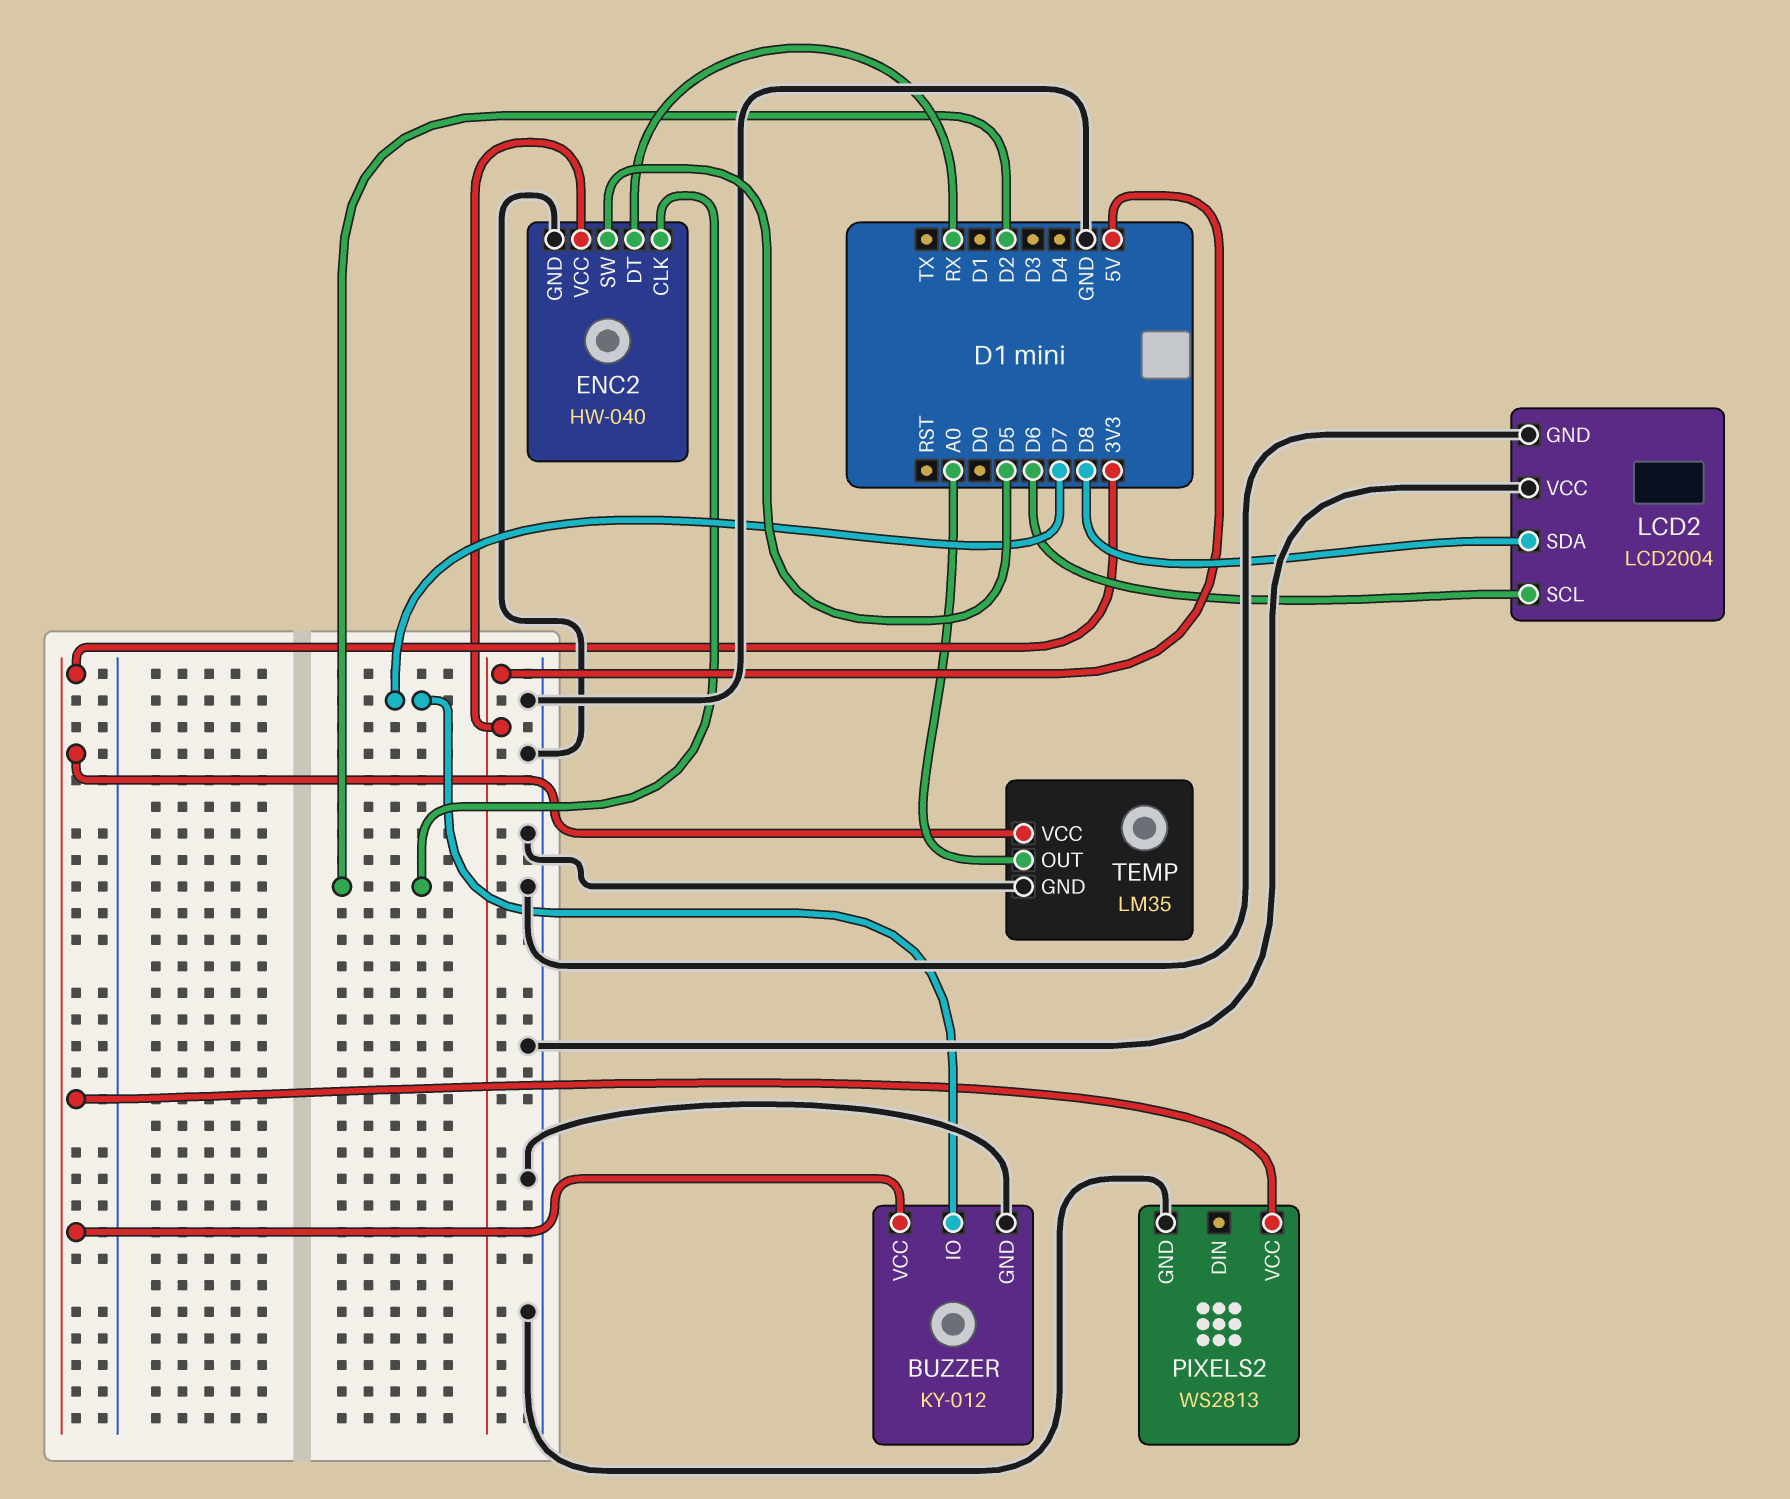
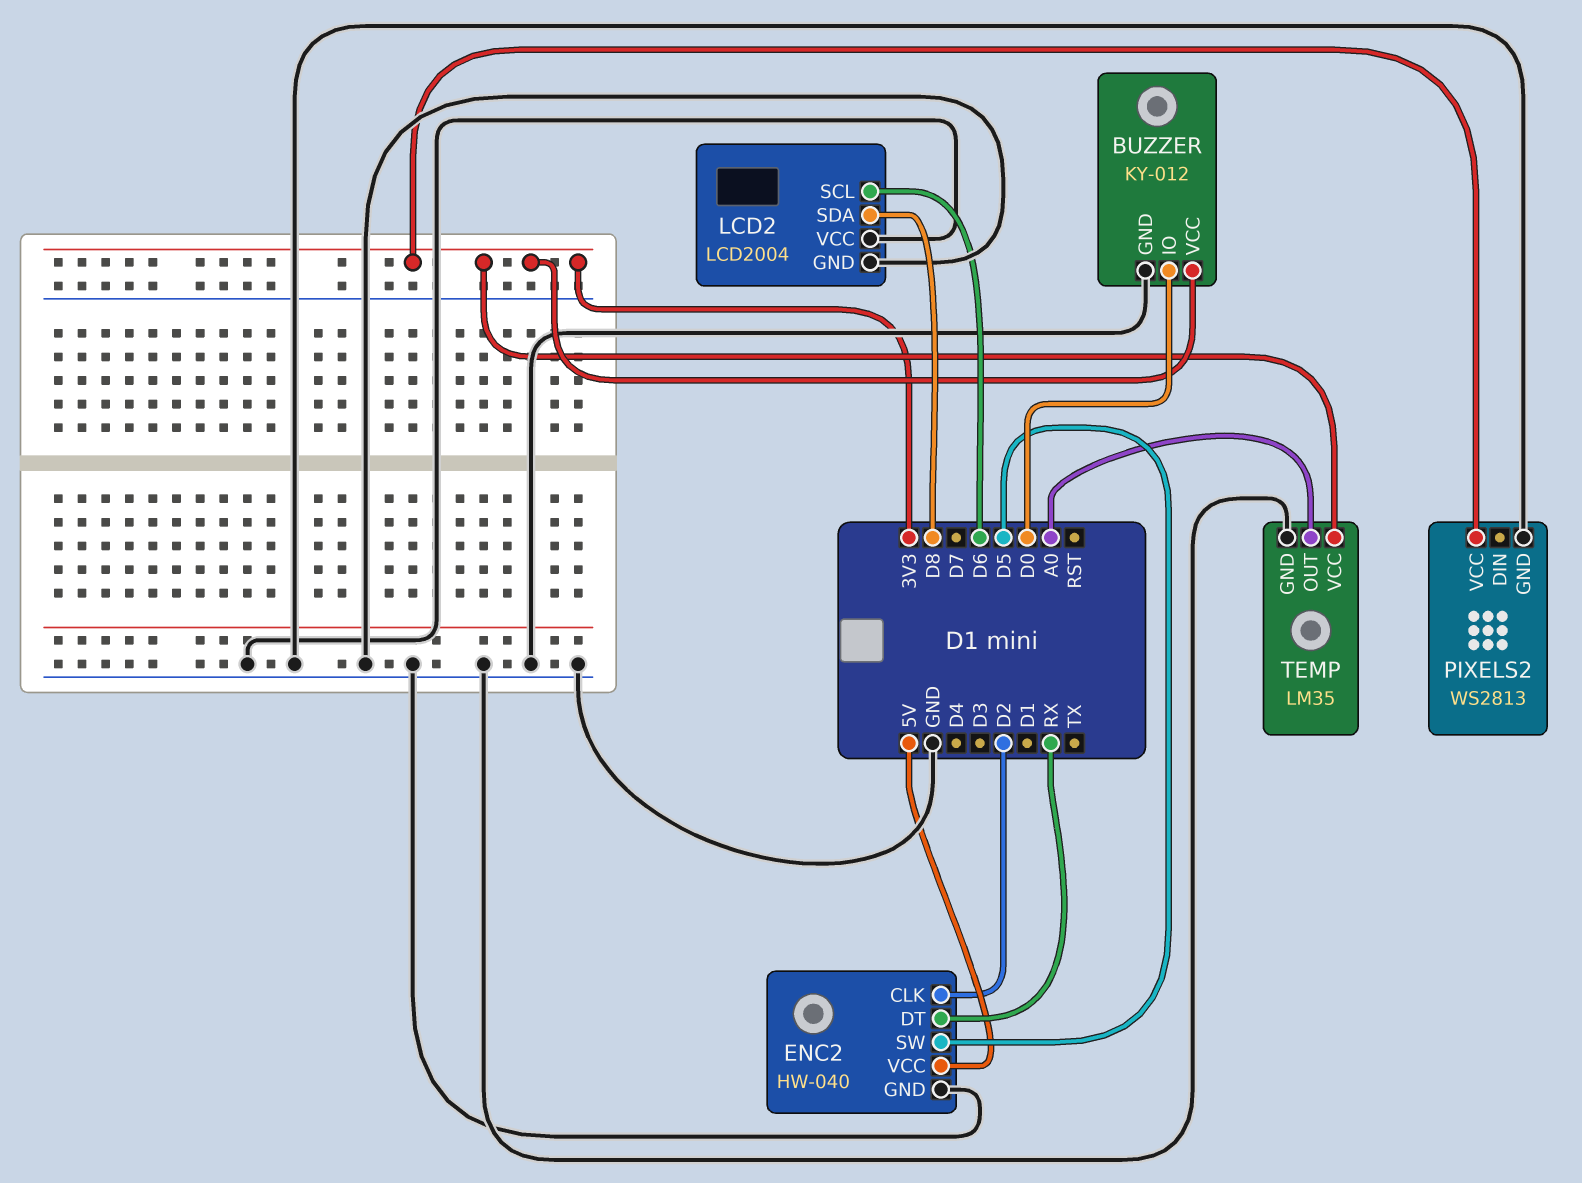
BUZZER pin IO: D7 -> D0

